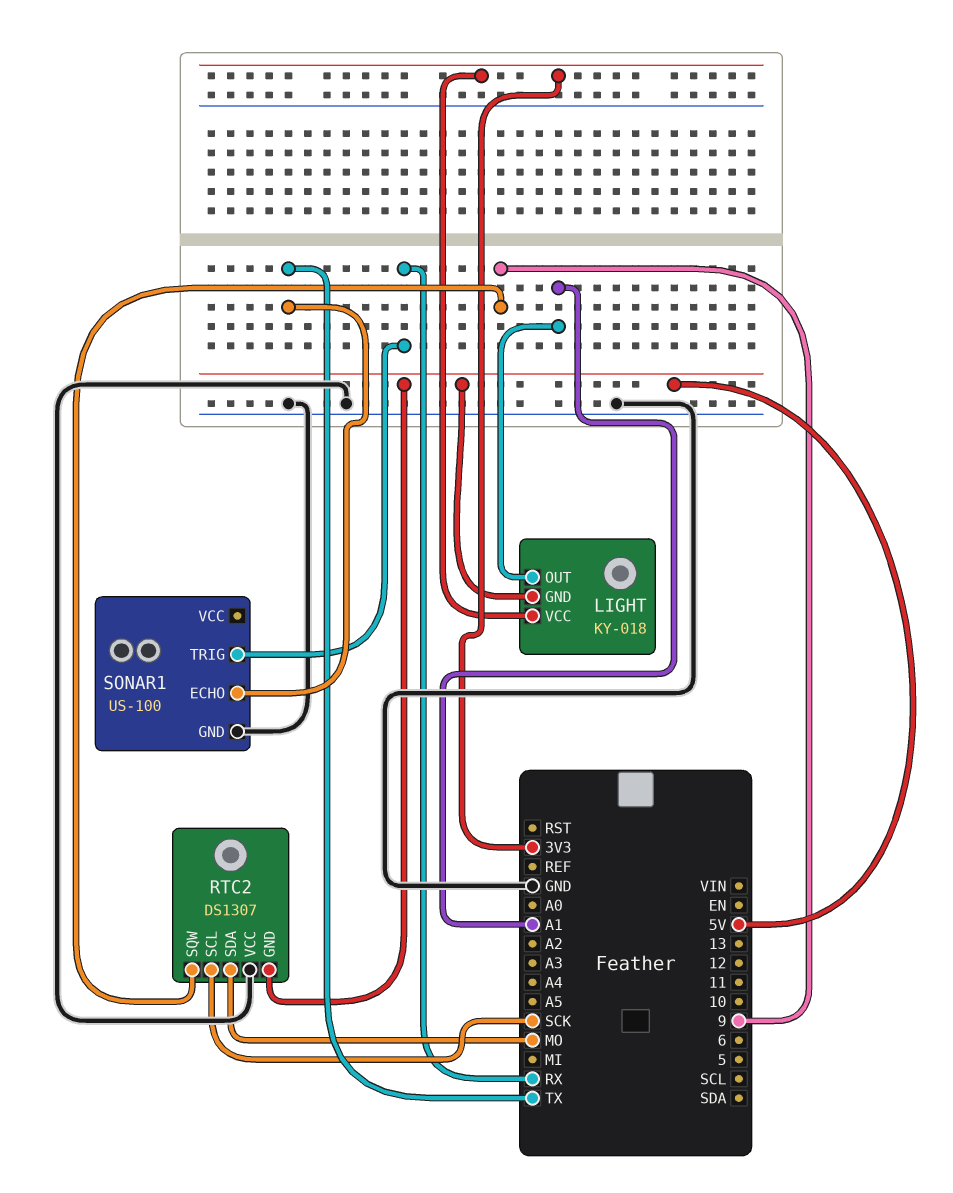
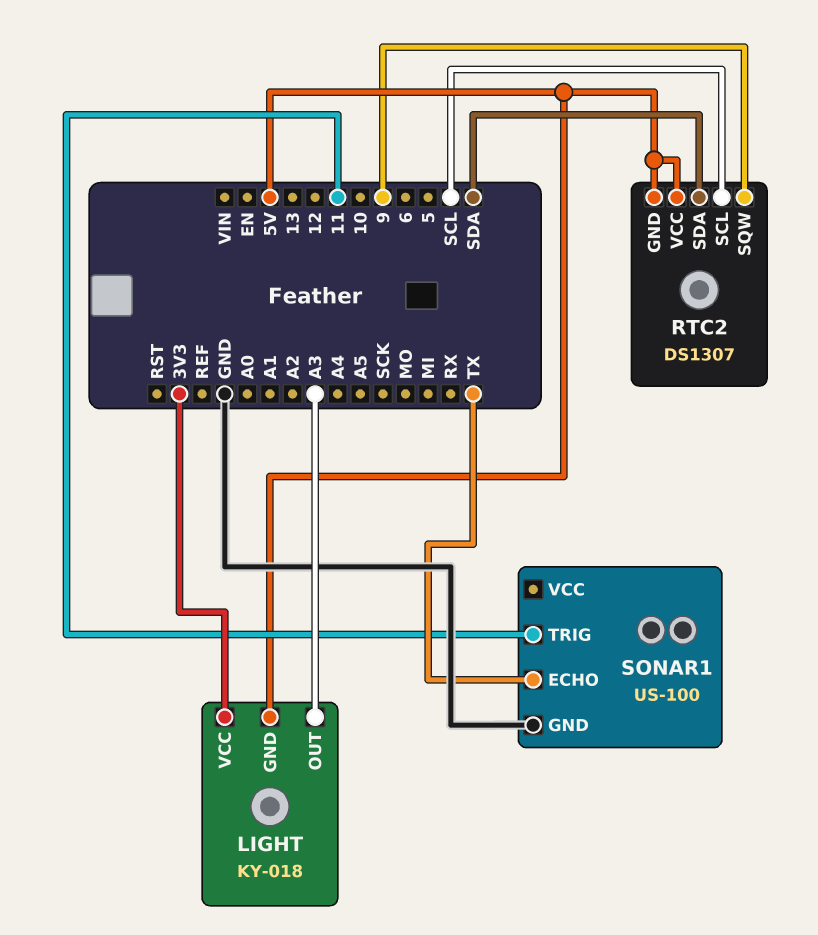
LIGHT pin OUT: A1 -> A3
RTC2 pin SCL: SCK -> SCL
RTC2 pin SDA: MO -> SDA
RTC2 pin VCC: GND -> 5V
SONAR1 pin TRIG: RX -> 11

